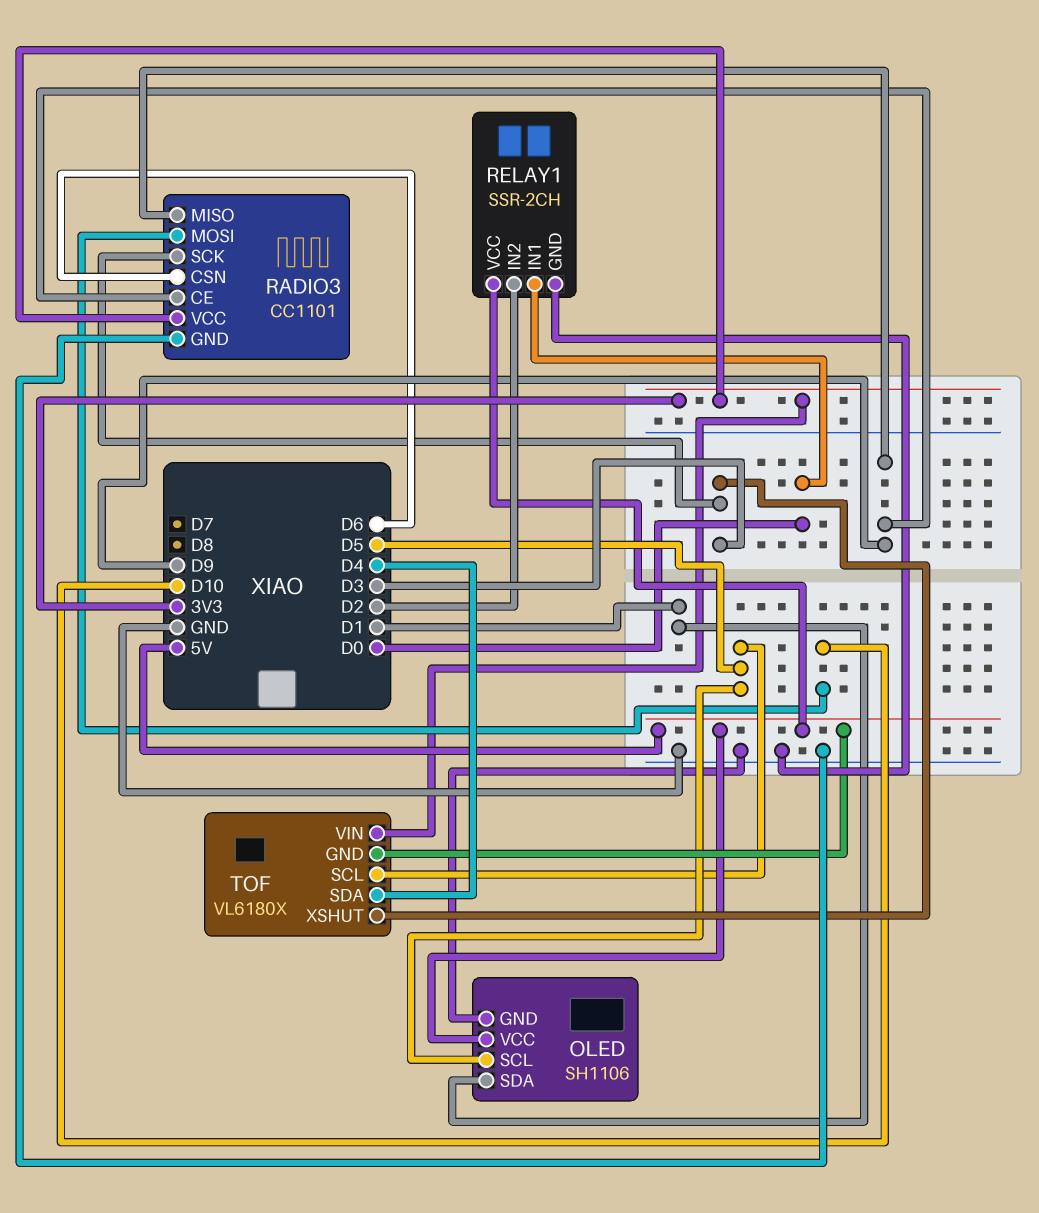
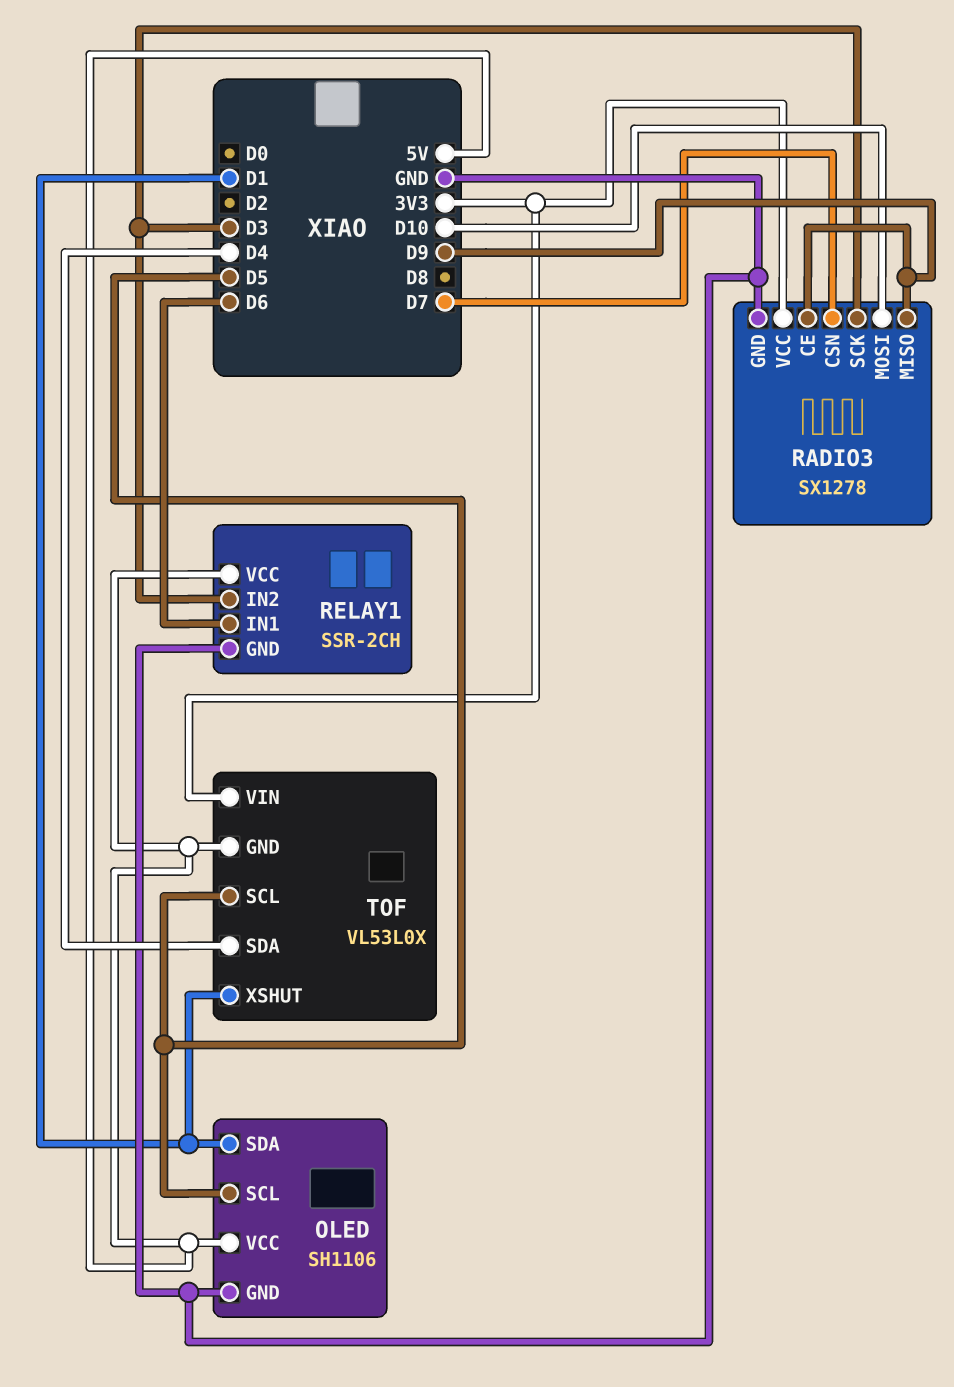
RADIO3: CC1101 -> SX1278
RADIO3 pin CSN: D6 -> D7
RELAY1 pin IN1: D0 -> D6
RELAY1 pin IN2: D2 -> D3
TOF: VL6180X -> VL53L0X
TOF pin XSHUT: D3 -> D1

